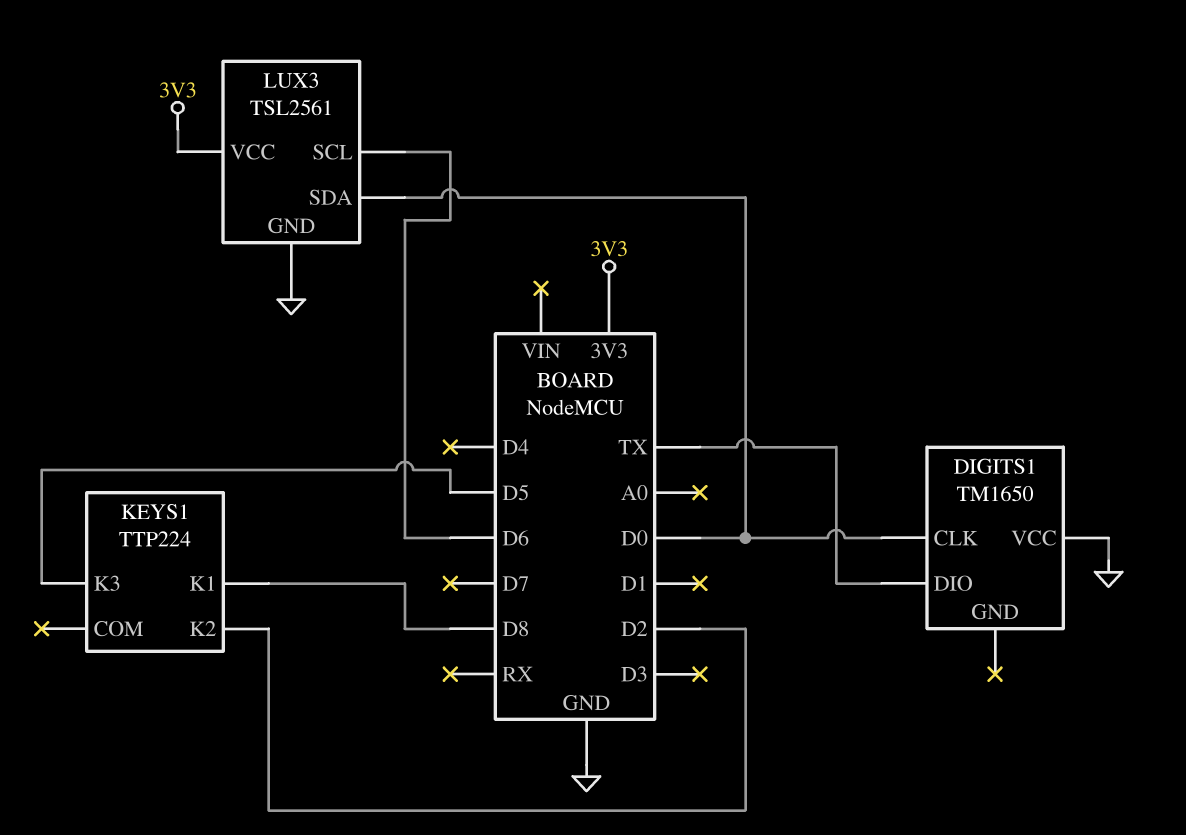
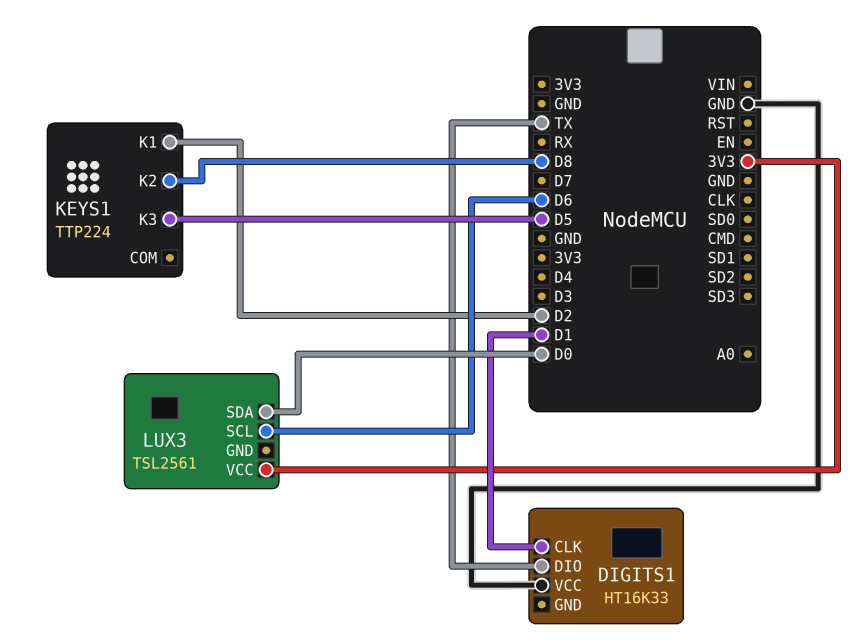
DIGITS1: TM1650 -> HT16K33
DIGITS1 pin CLK: D0 -> D1
KEYS1 pin K1: D8 -> D2
KEYS1 pin K2: D2 -> D8
LUX3 pin GND: GND -> none

